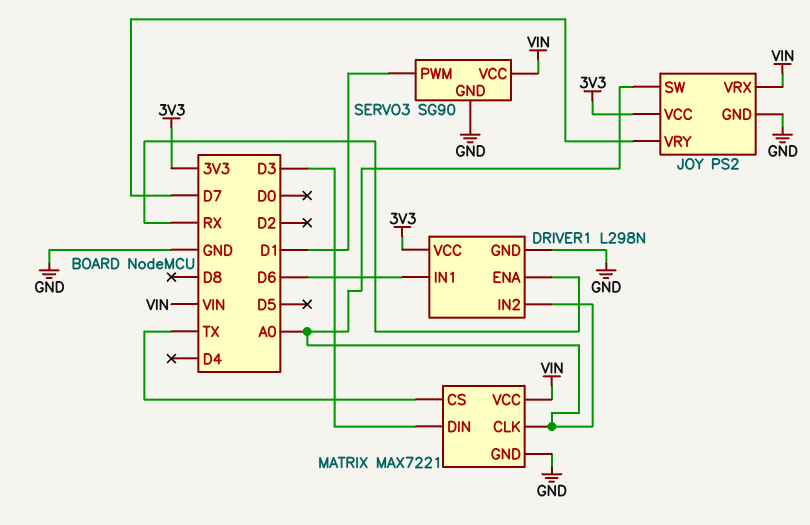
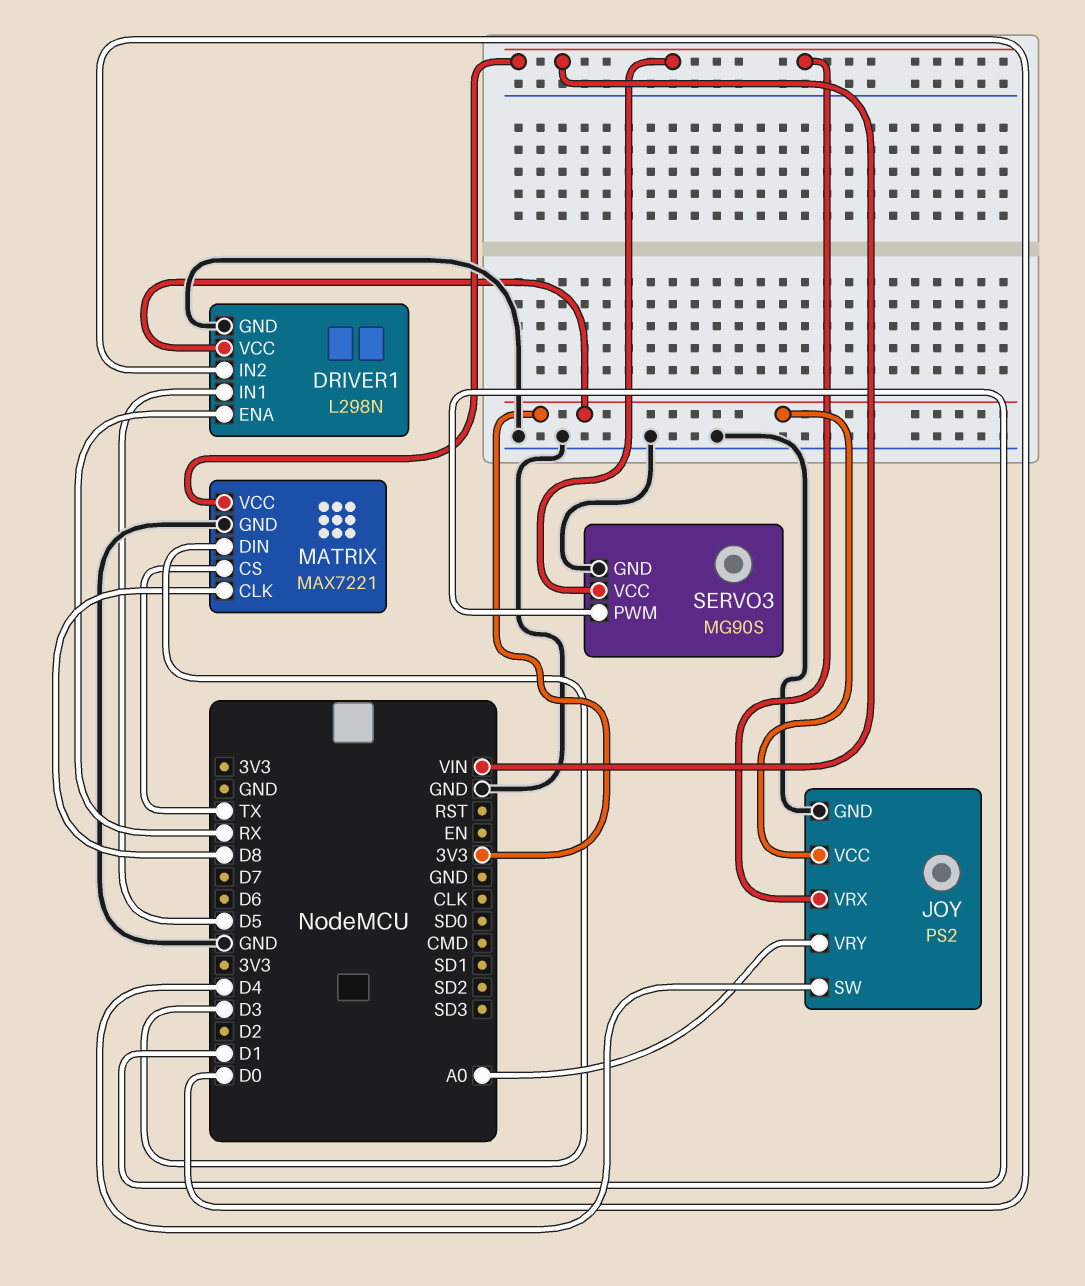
DRIVER1 pin IN1: D6 -> D5
DRIVER1 pin IN2: A0 -> D0
JOY pin SW: A0 -> D4
JOY pin VRY: D7 -> A0
MATRIX pin CLK: A0 -> D8
SERVO3: SG90 -> MG90S

